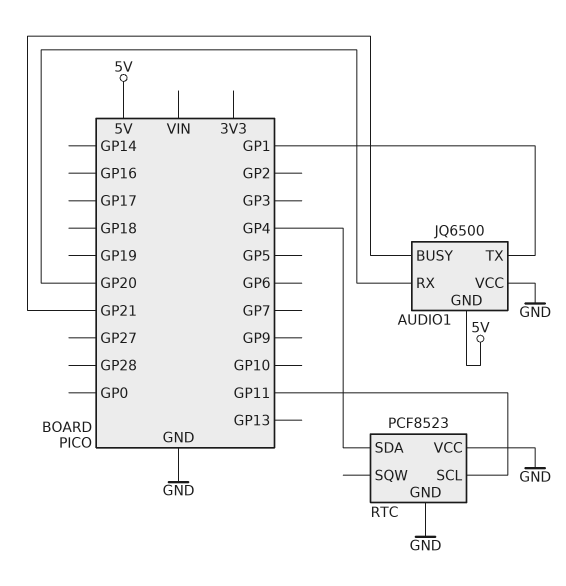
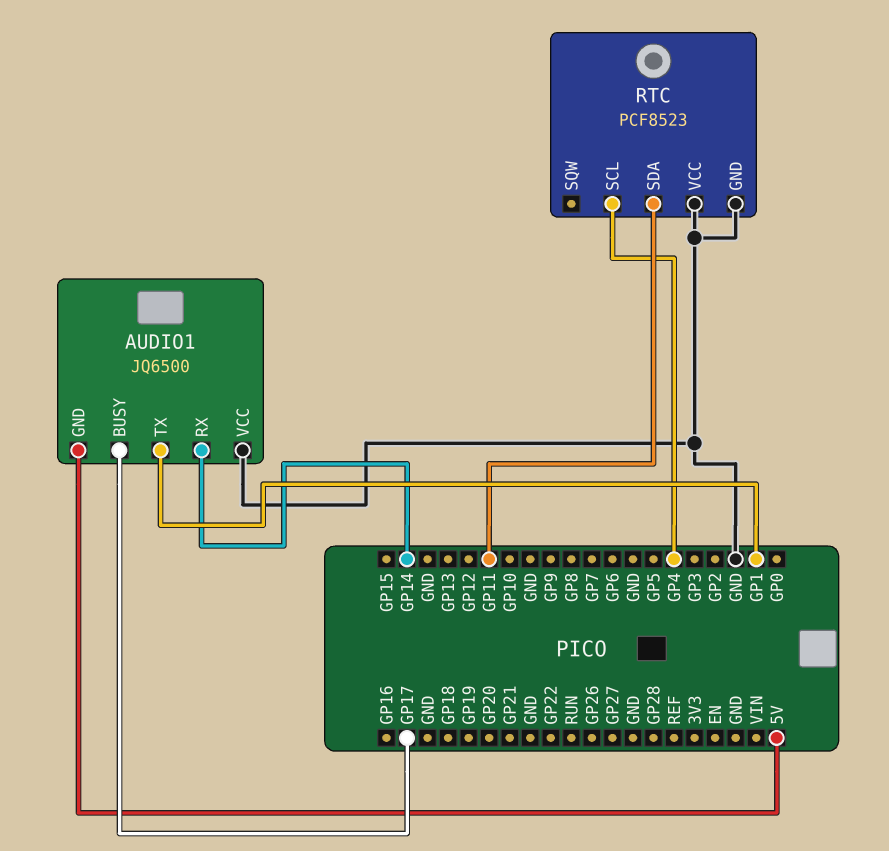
AUDIO1 pin BUSY: GP21 -> GP17
AUDIO1 pin RX: GP20 -> GP14
RTC pin SCL: GP11 -> GP4
RTC pin SDA: GP4 -> GP11

